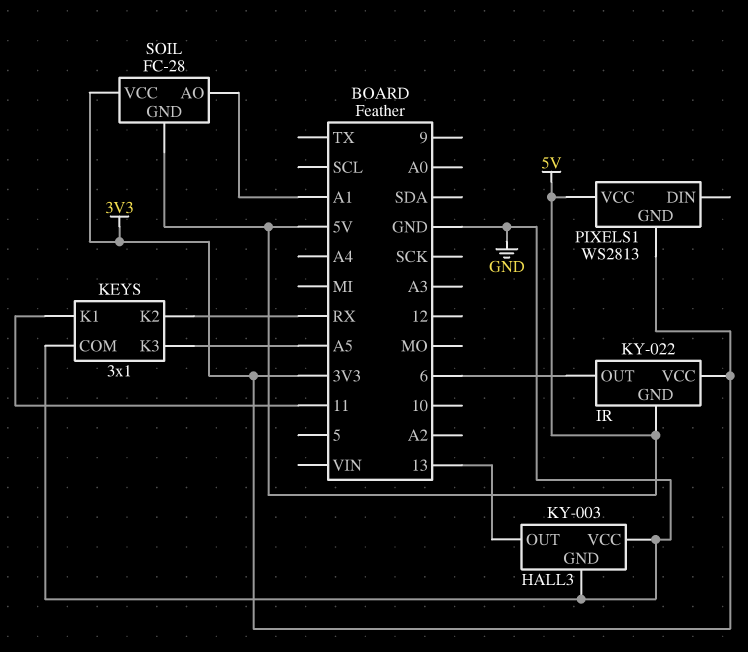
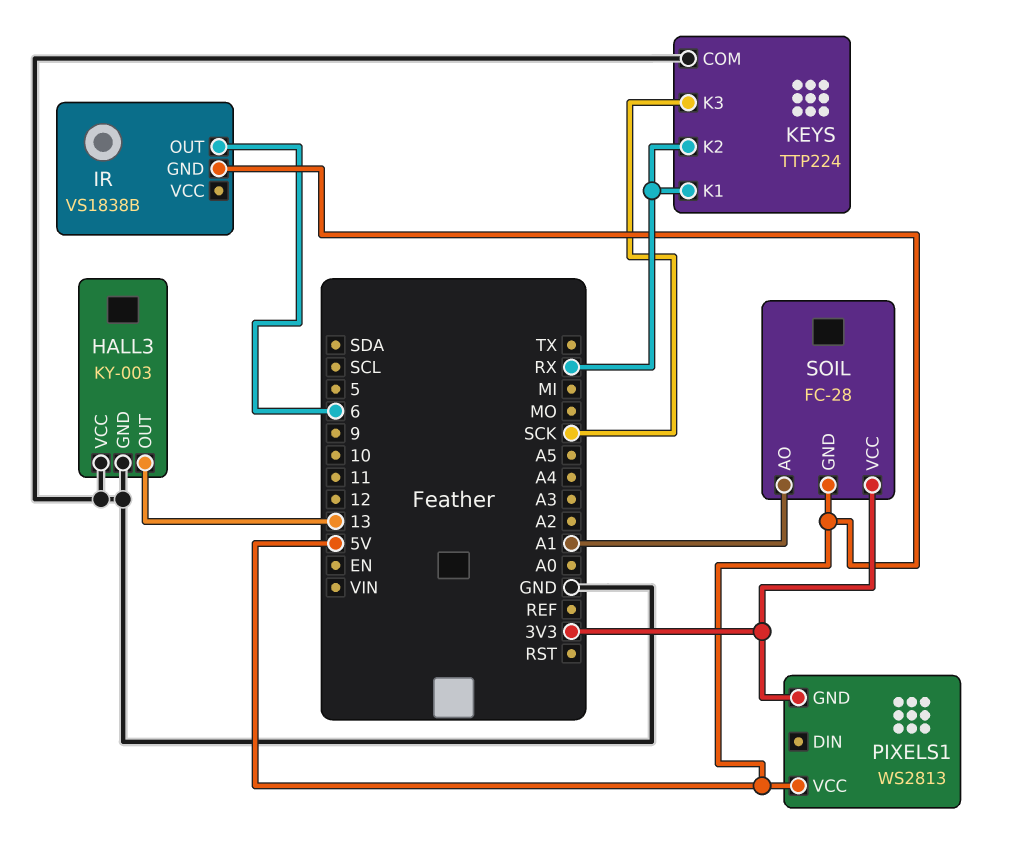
IR: KY-022 -> VS1838B
IR pin VCC: 3V3 -> none
KEYS: 3x1 -> TTP224
KEYS pin K1: 11 -> RX
KEYS pin K3: A5 -> SCK

